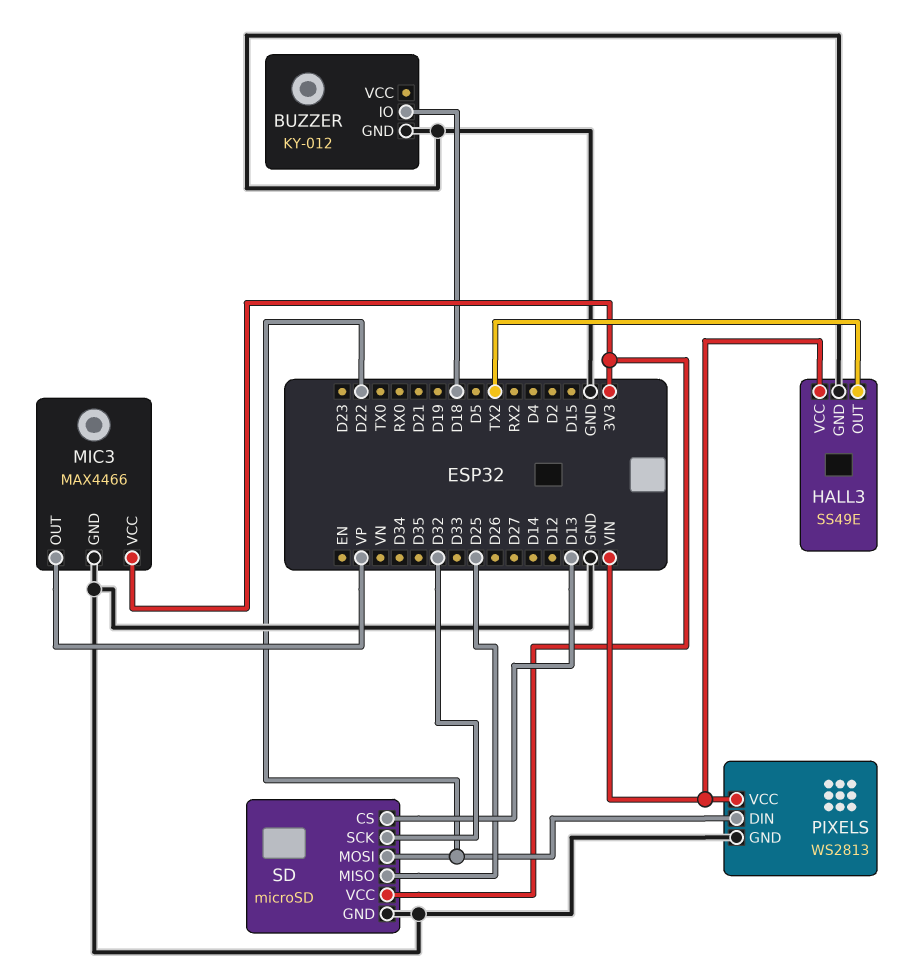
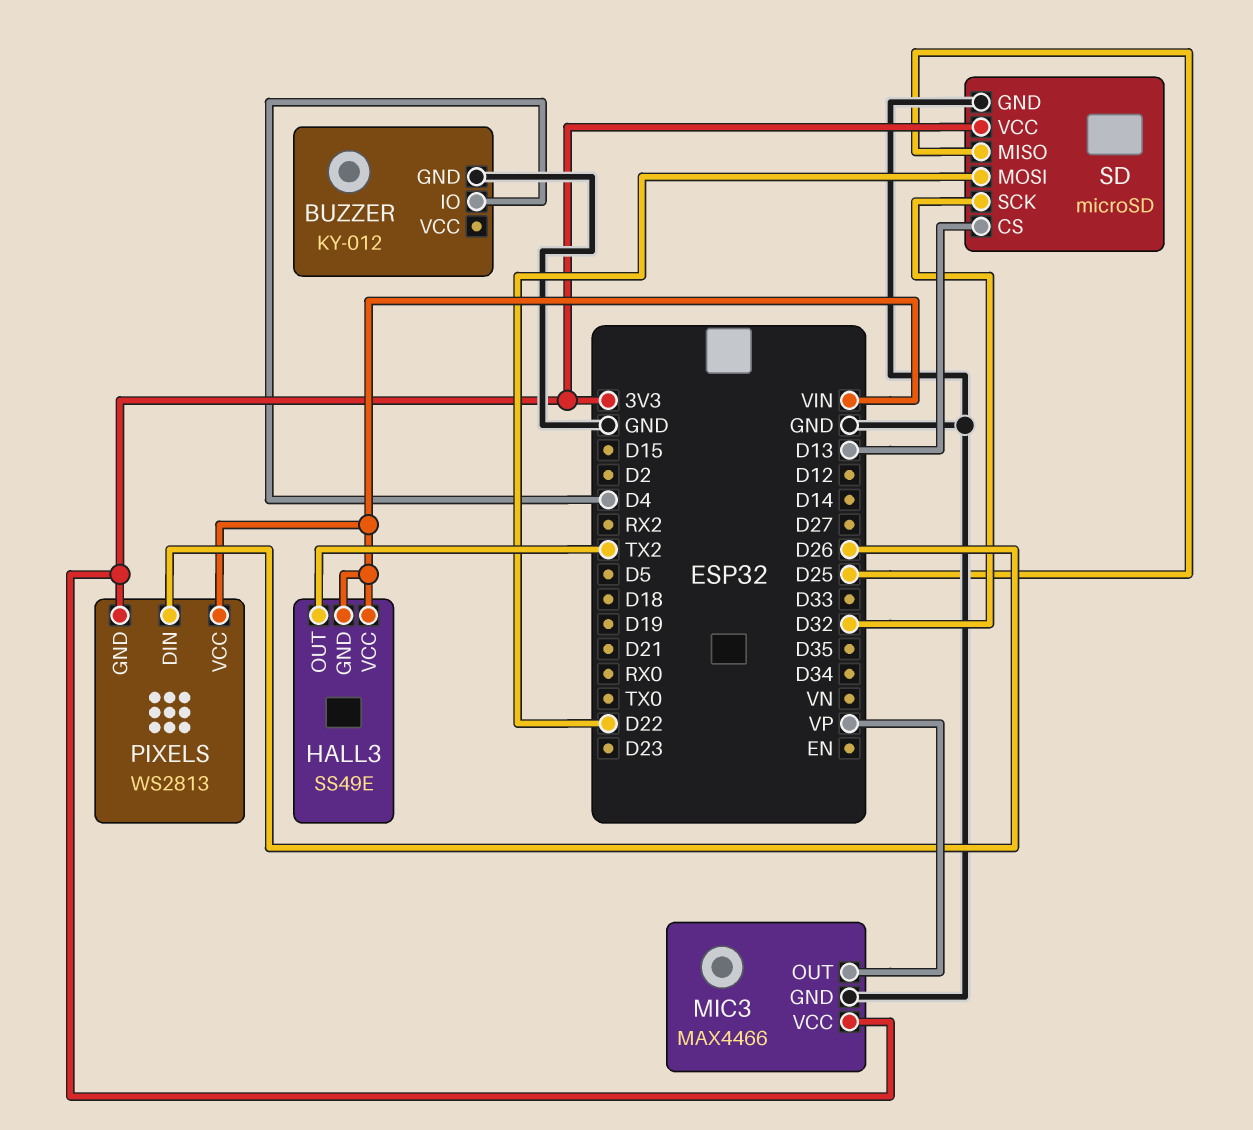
BUZZER pin IO: D18 -> D4
HALL3 pin GND: GND -> VIN
PIXELS pin DIN: D22 -> D26
PIXELS pin GND: GND -> 3V3

